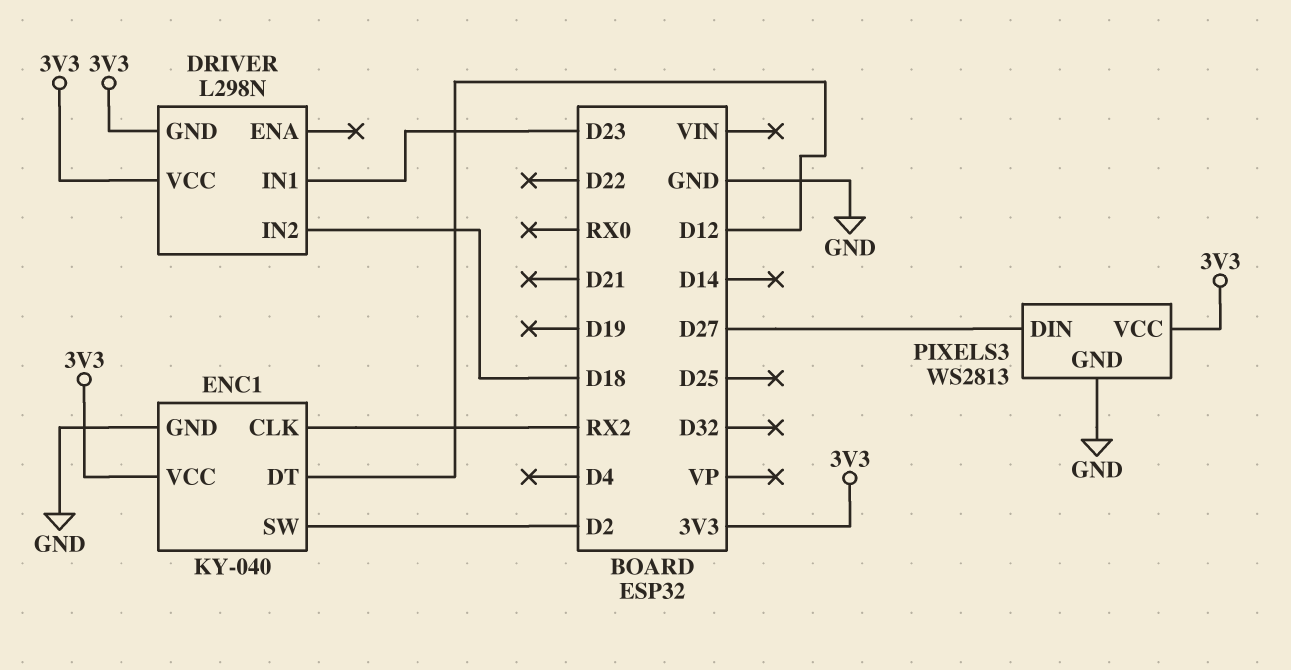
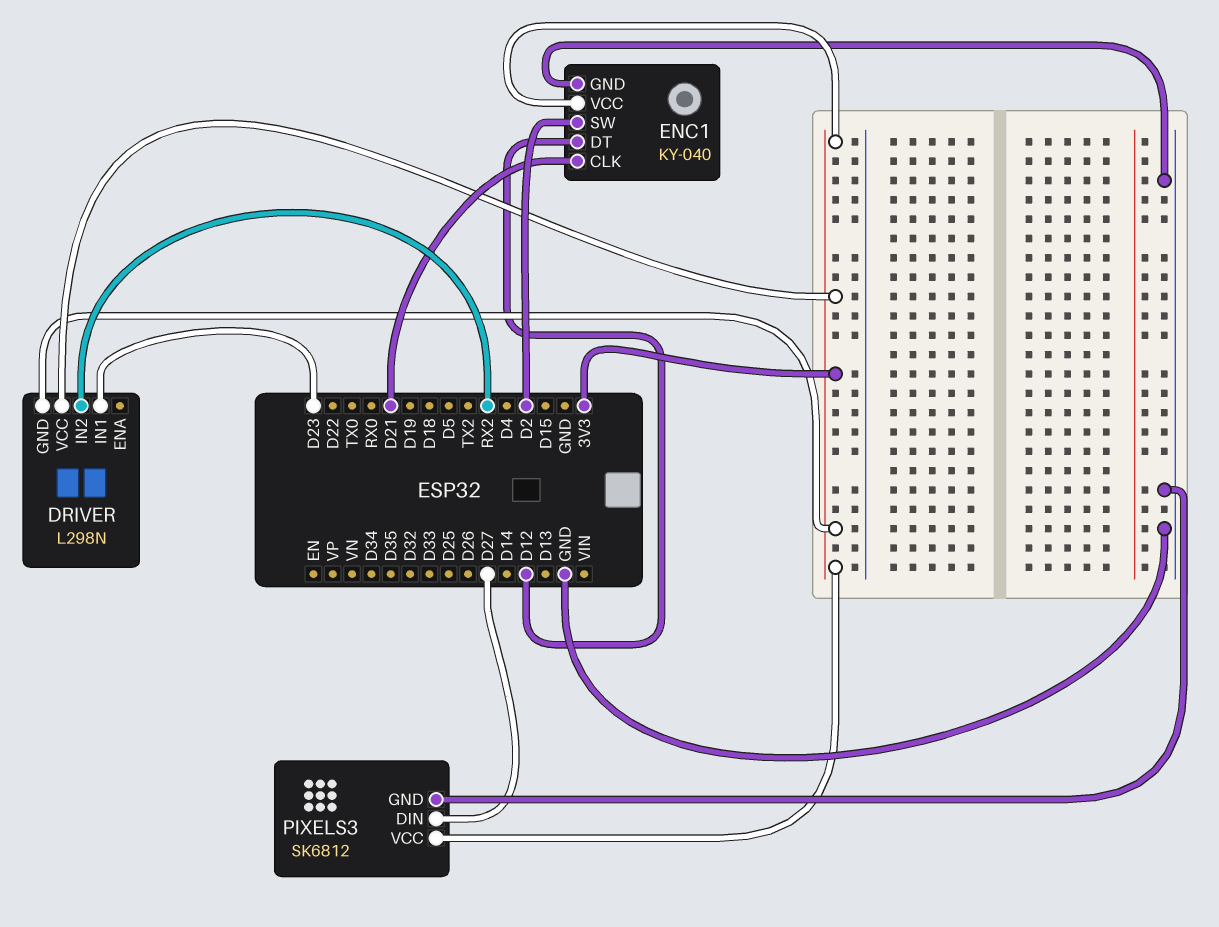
DRIVER pin IN2: D18 -> RX2
ENC1 pin CLK: RX2 -> D21
PIXELS3: WS2813 -> SK6812

